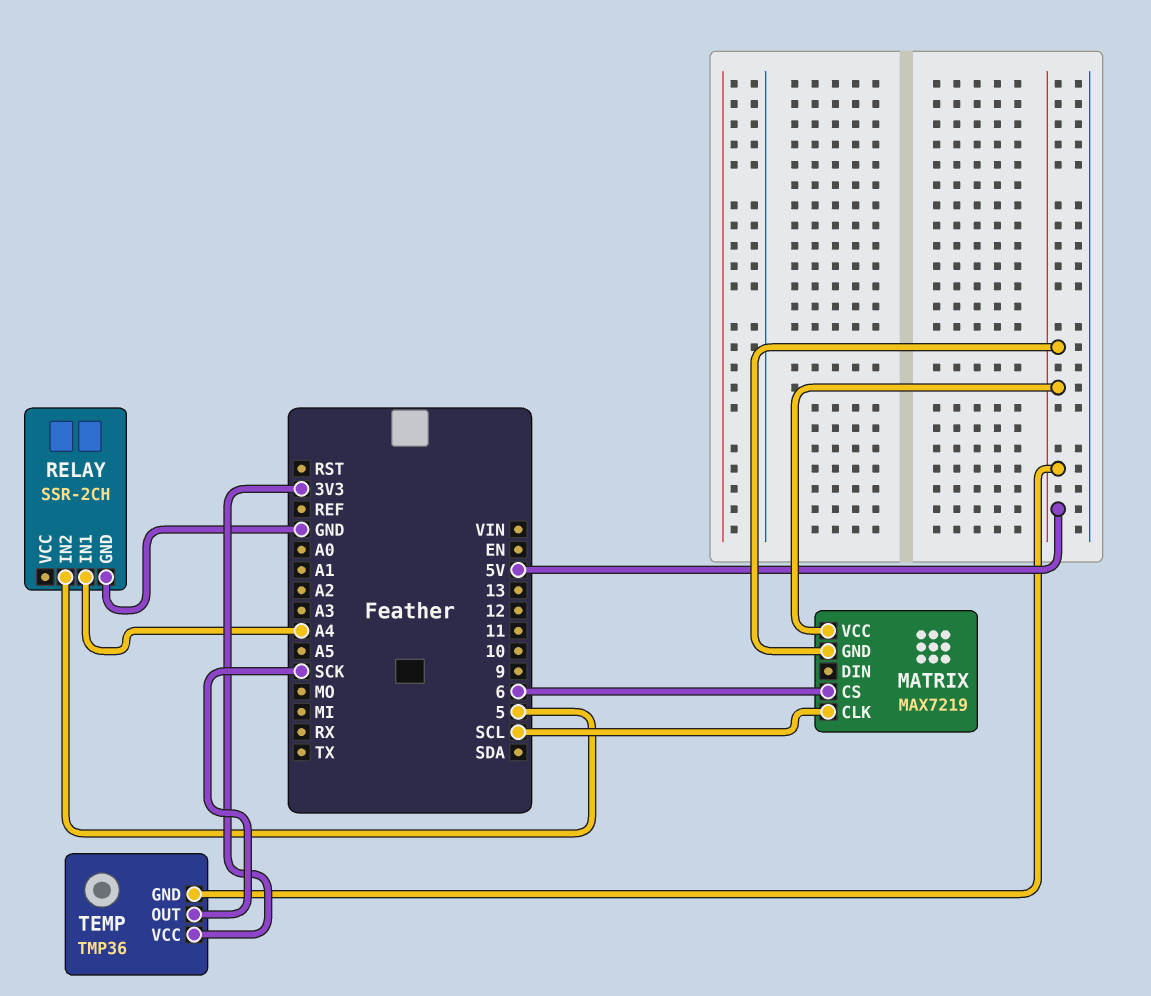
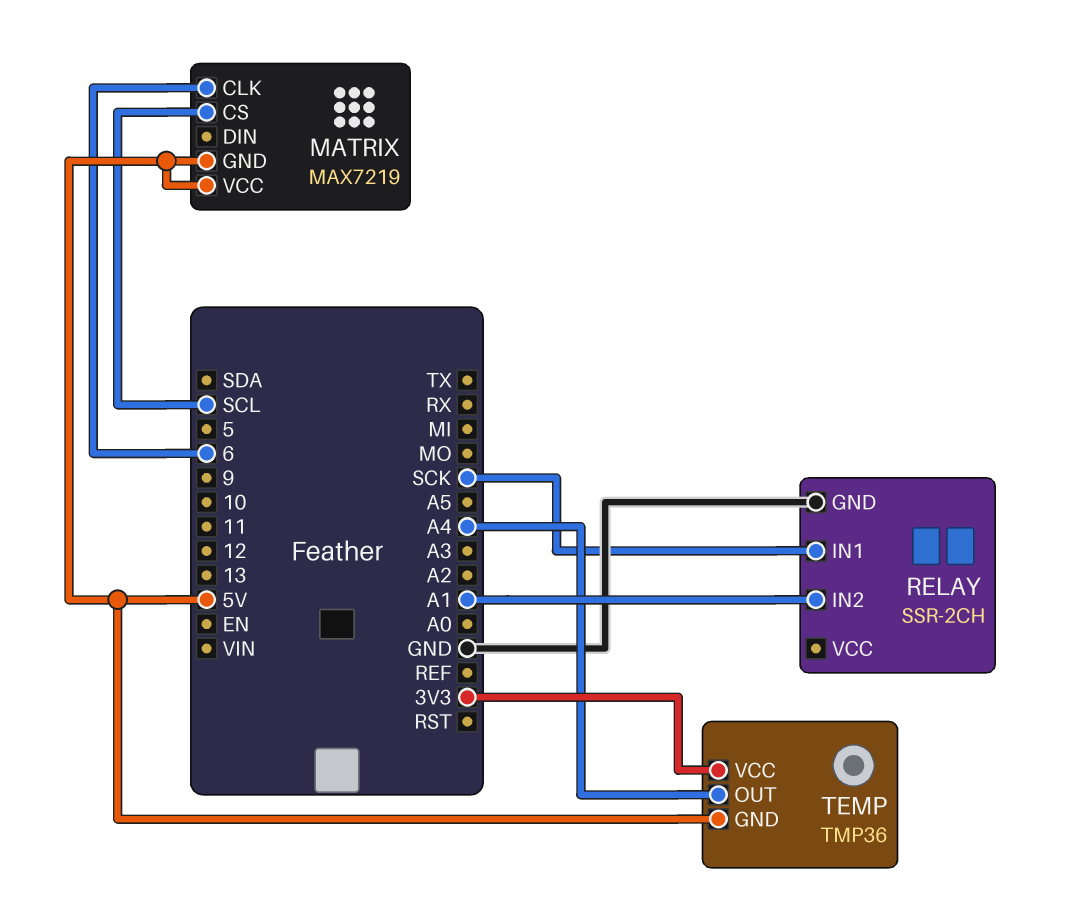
MATRIX pin CLK: SCL -> 6
MATRIX pin CS: 6 -> SCL
RELAY pin IN1: A4 -> SCK
RELAY pin IN2: 5 -> A1
TEMP pin OUT: SCK -> A4

